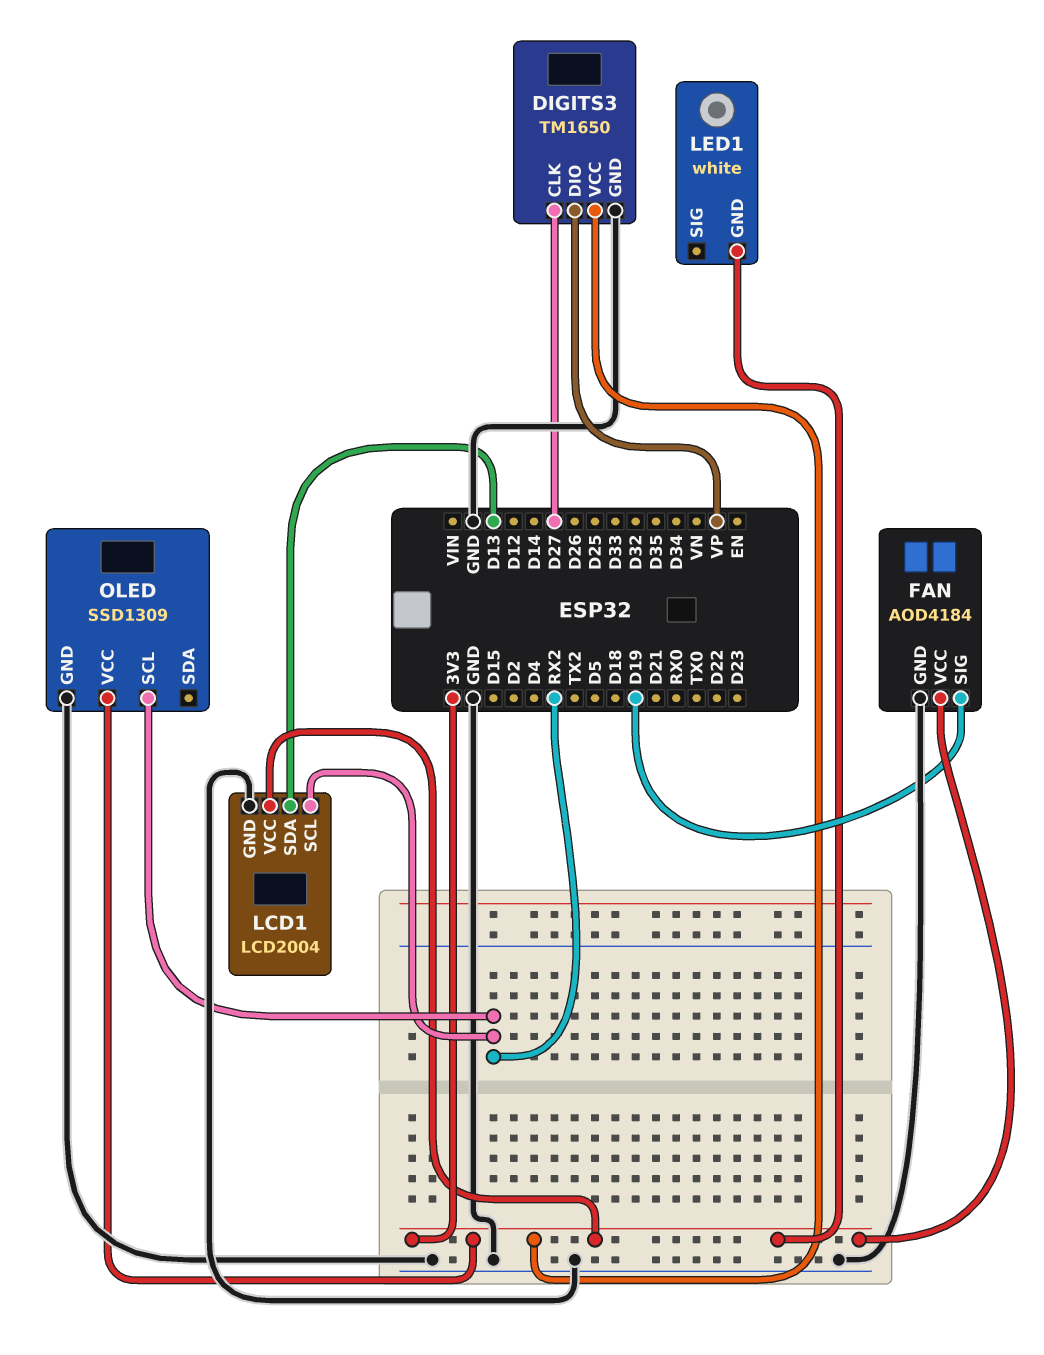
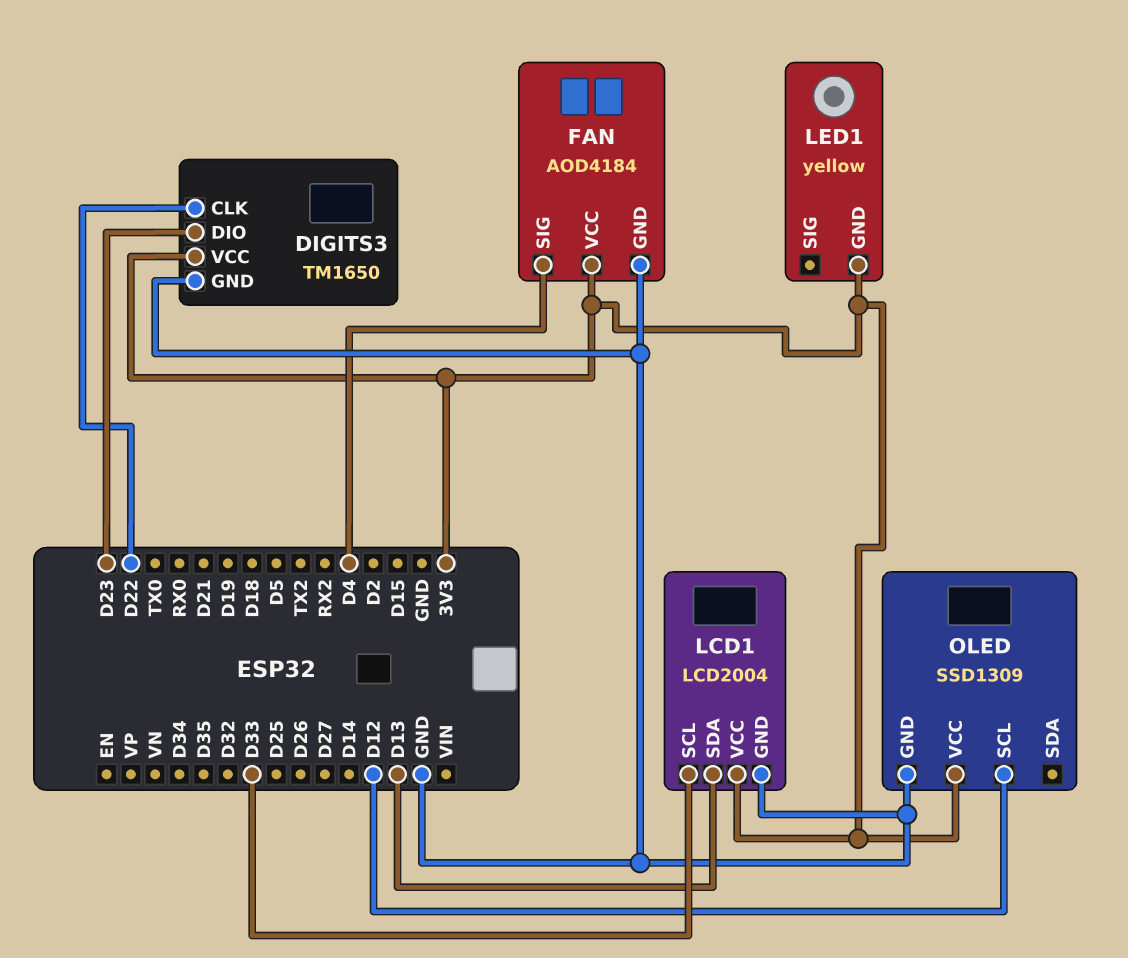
DIGITS3 pin CLK: D27 -> D22
DIGITS3 pin DIO: VP -> D23
FAN pin SIG: D19 -> D4
LCD1 pin SCL: RX2 -> D33
LED1: white -> yellow
OLED pin SCL: RX2 -> D12

